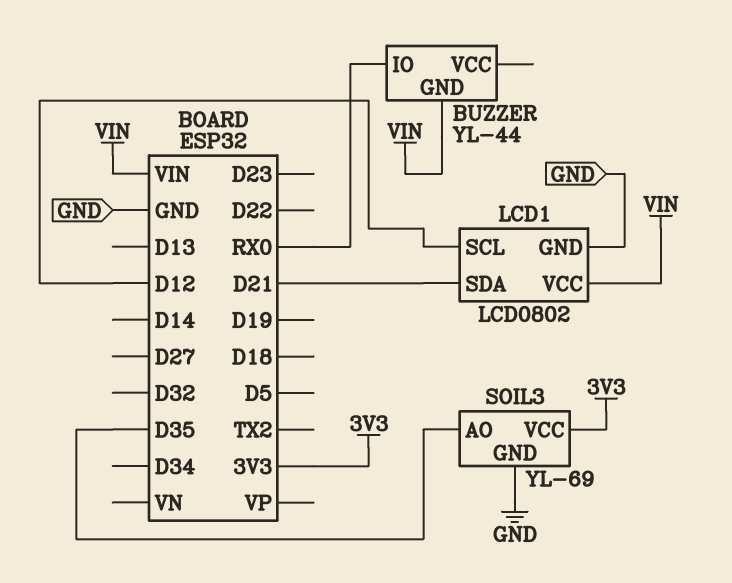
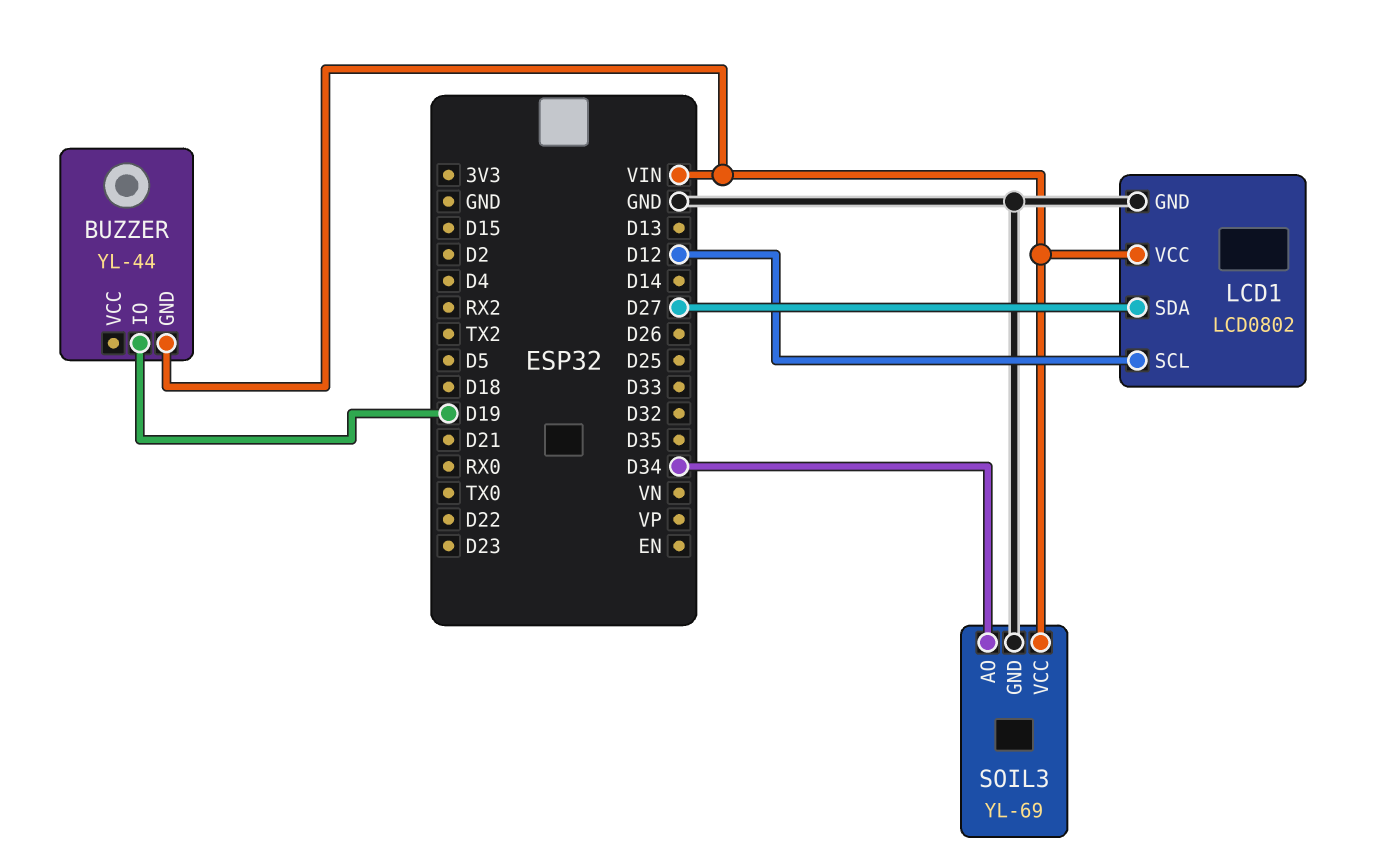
BUZZER pin IO: RX0 -> D19
LCD1 pin SDA: D21 -> D27
SOIL3 pin AO: D35 -> D34
SOIL3 pin VCC: 3V3 -> VIN

